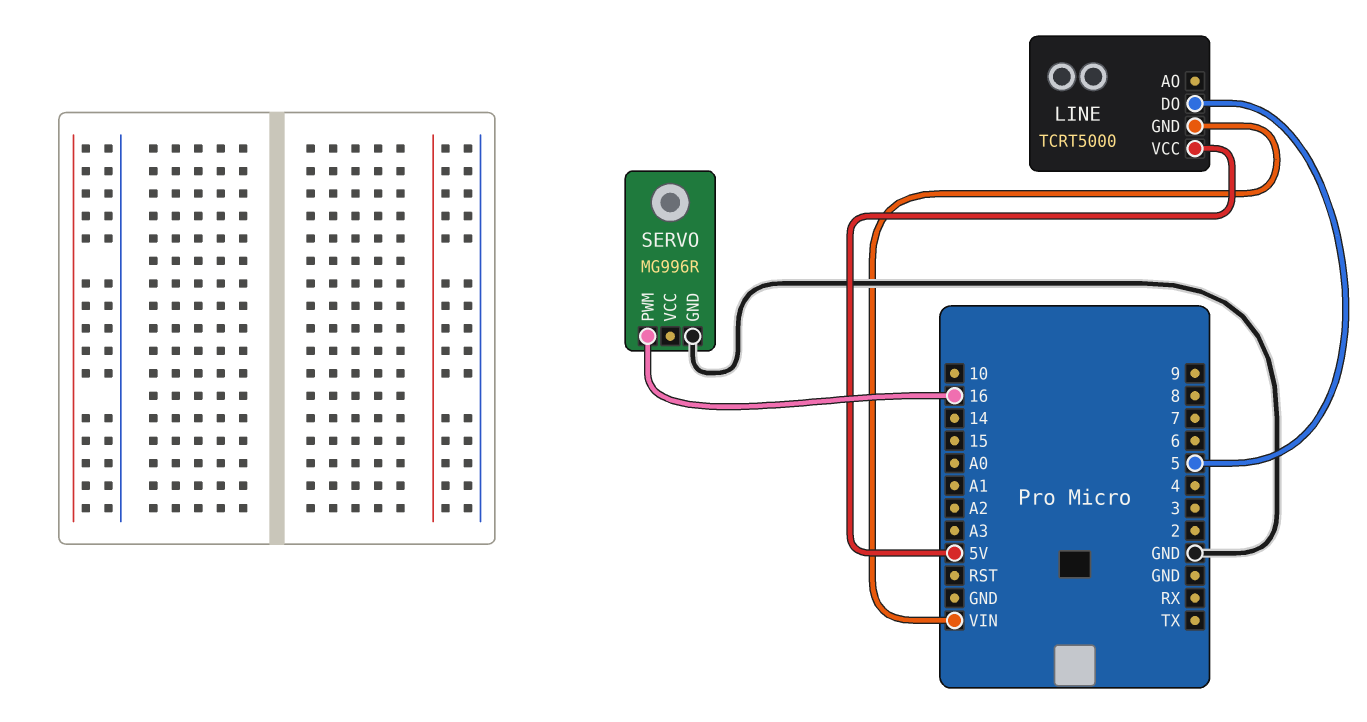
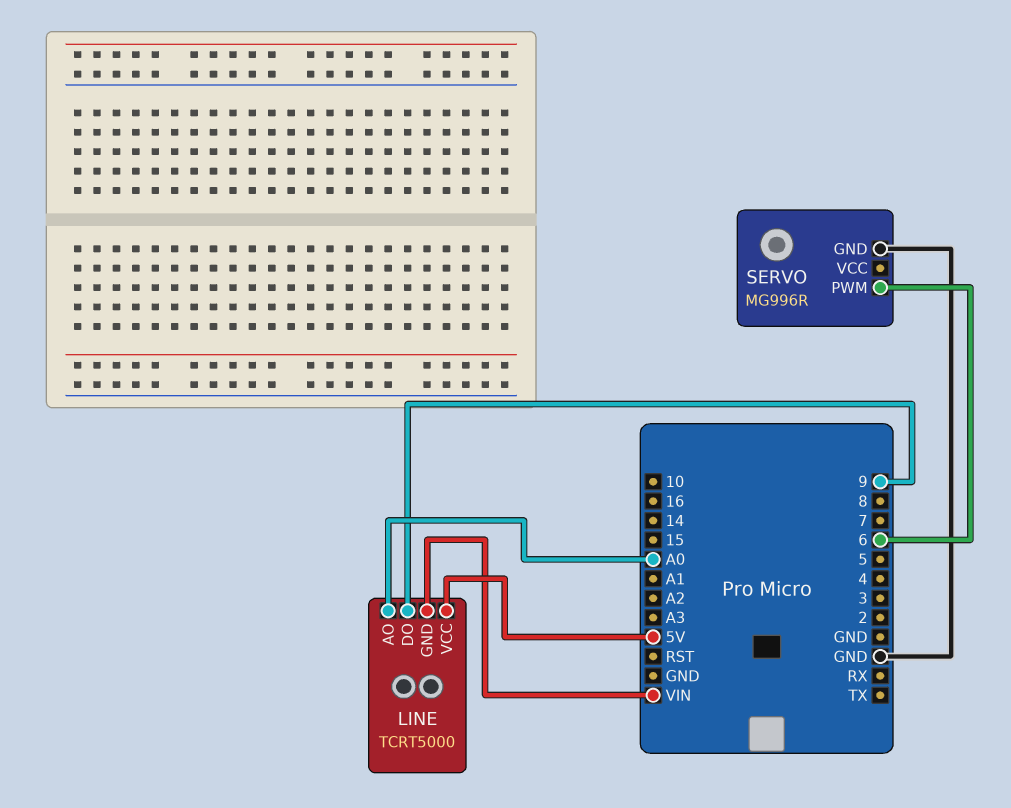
LINE pin AO: none -> A0
LINE pin DO: 5 -> 9
SERVO pin PWM: 16 -> 6

